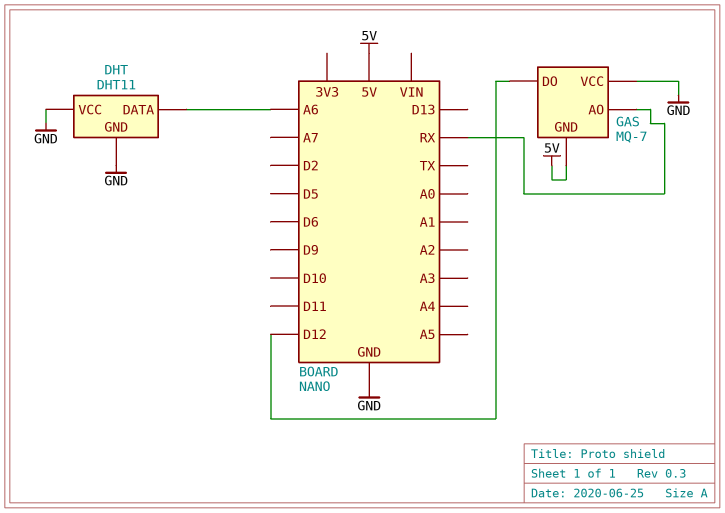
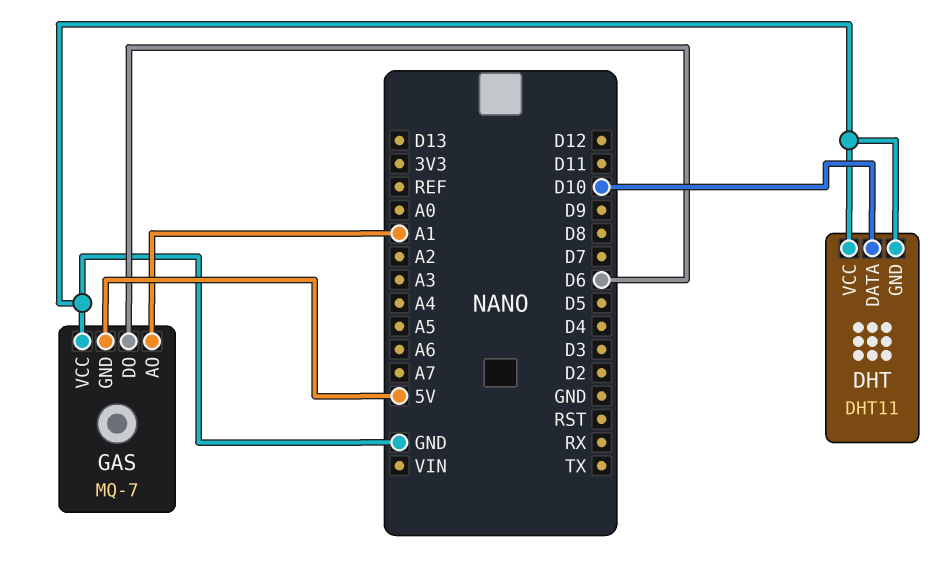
DHT pin DATA: A6 -> D10
GAS pin AO: RX -> A1
GAS pin DO: D12 -> D6

